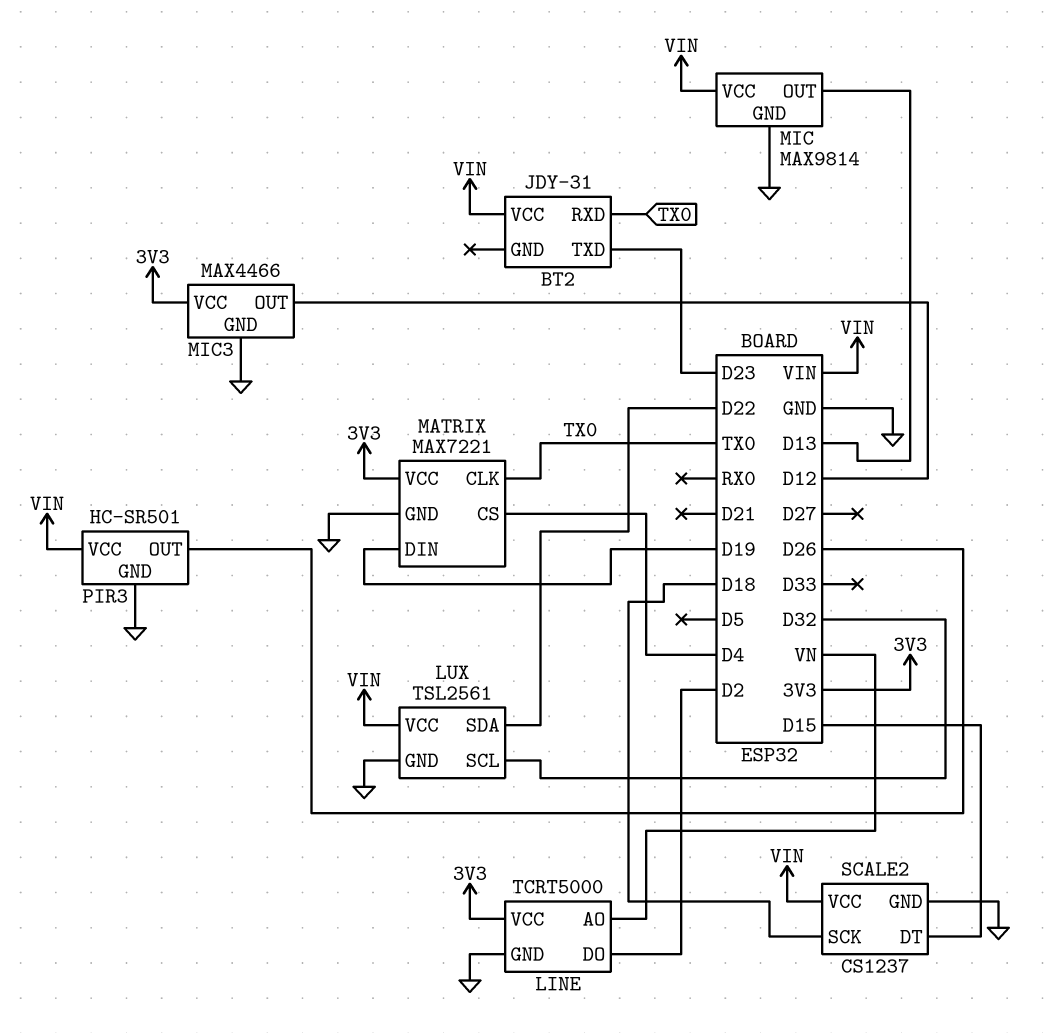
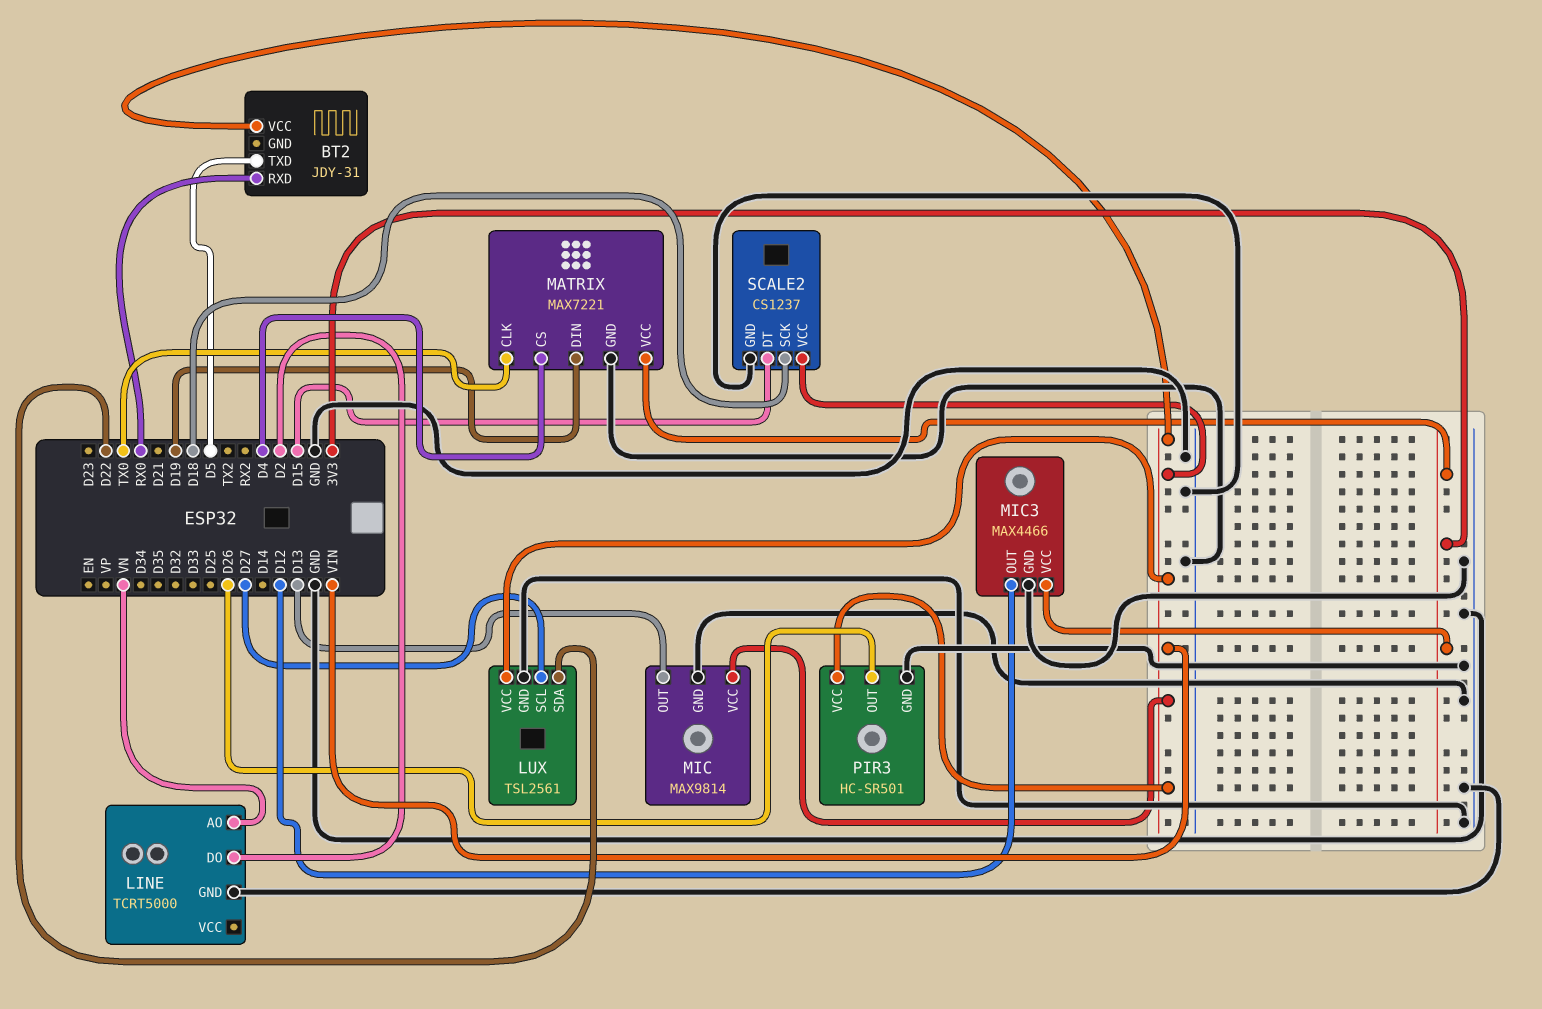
BT2 pin RXD: TX0 -> RX0
BT2 pin TXD: D23 -> D5
LINE pin VCC: 3V3 -> none
LUX pin SCL: D32 -> D27

